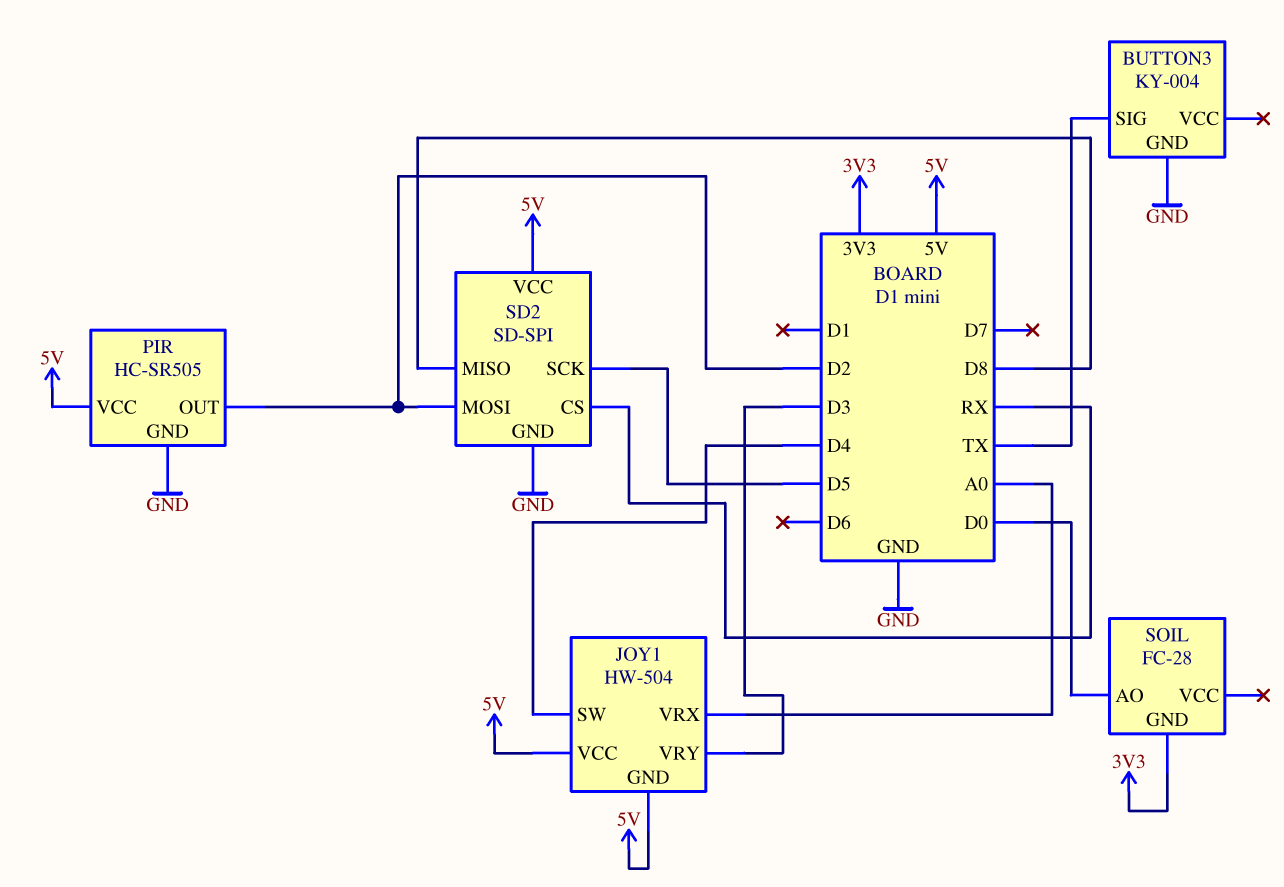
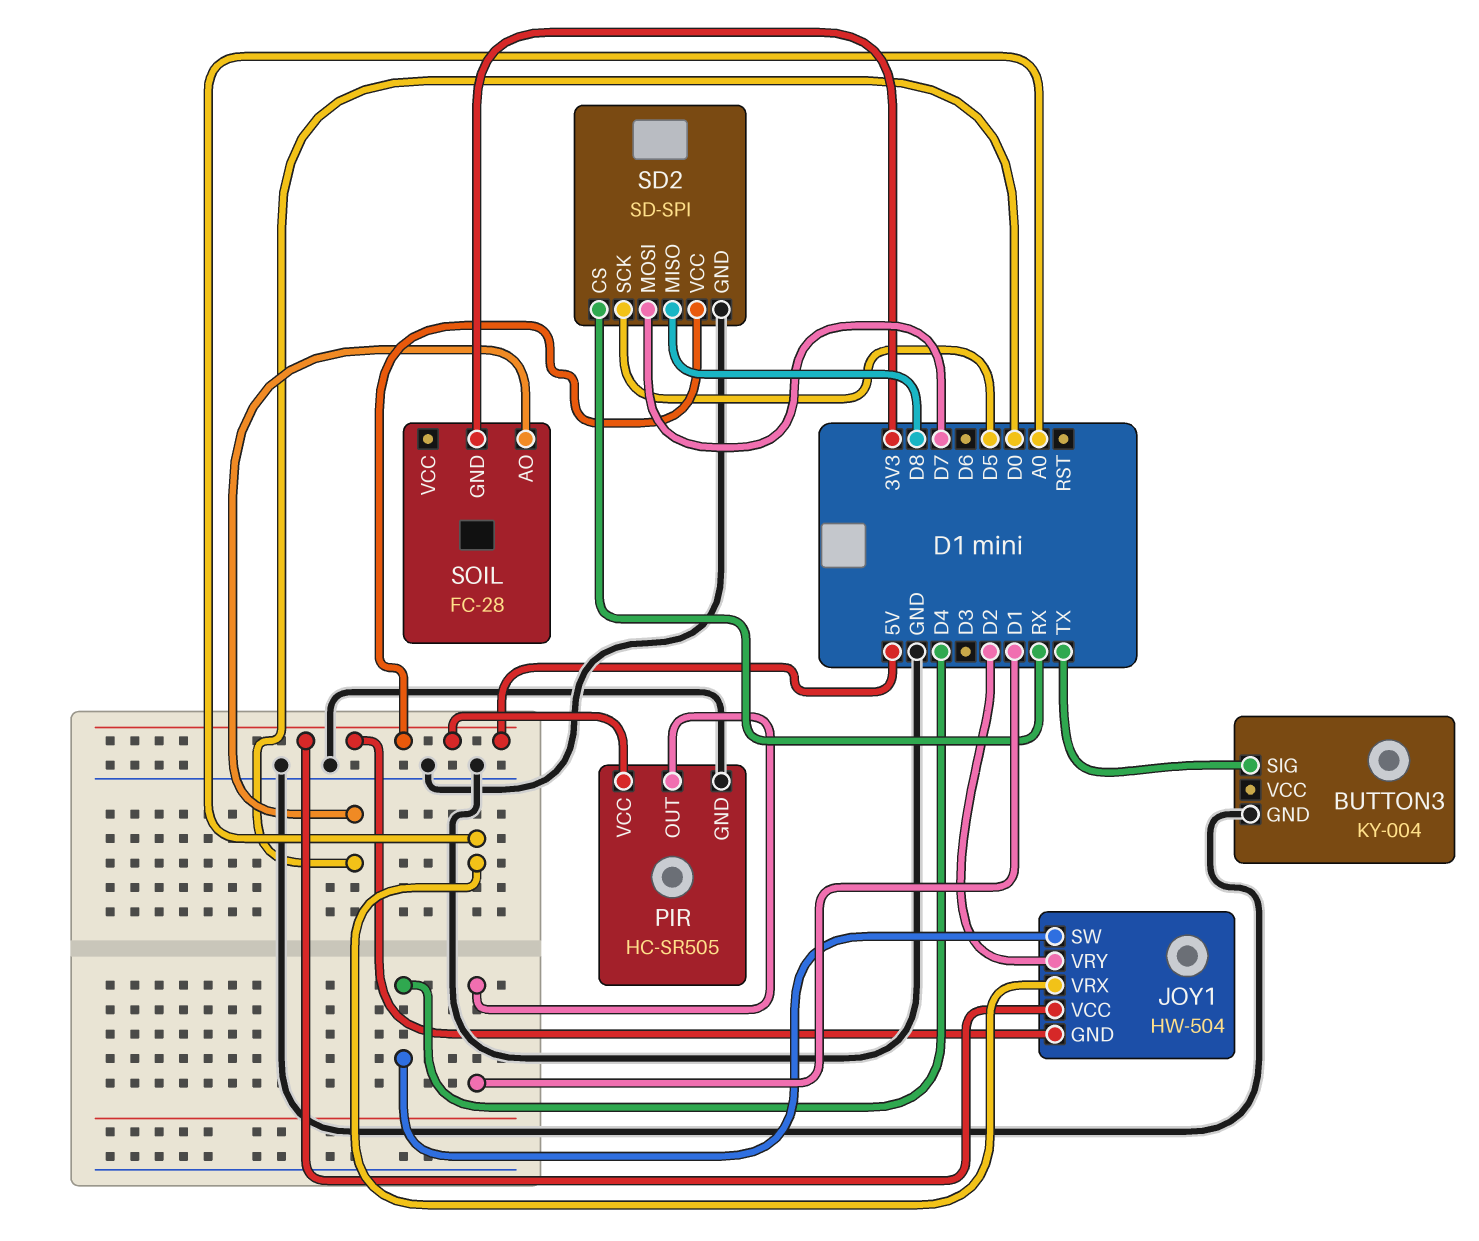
JOY1 pin VRY: D3 -> D2
PIR pin OUT: D2 -> D1
SD2 pin MOSI: D2 -> D7

